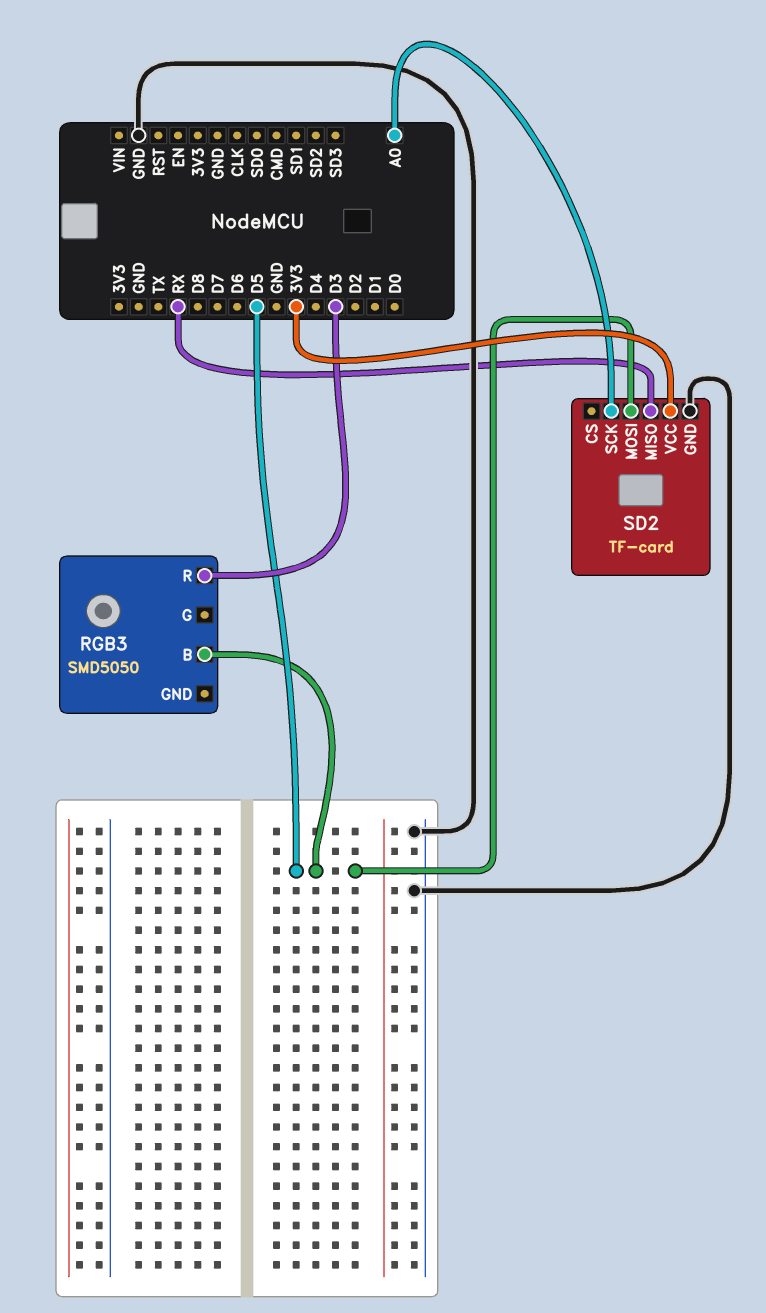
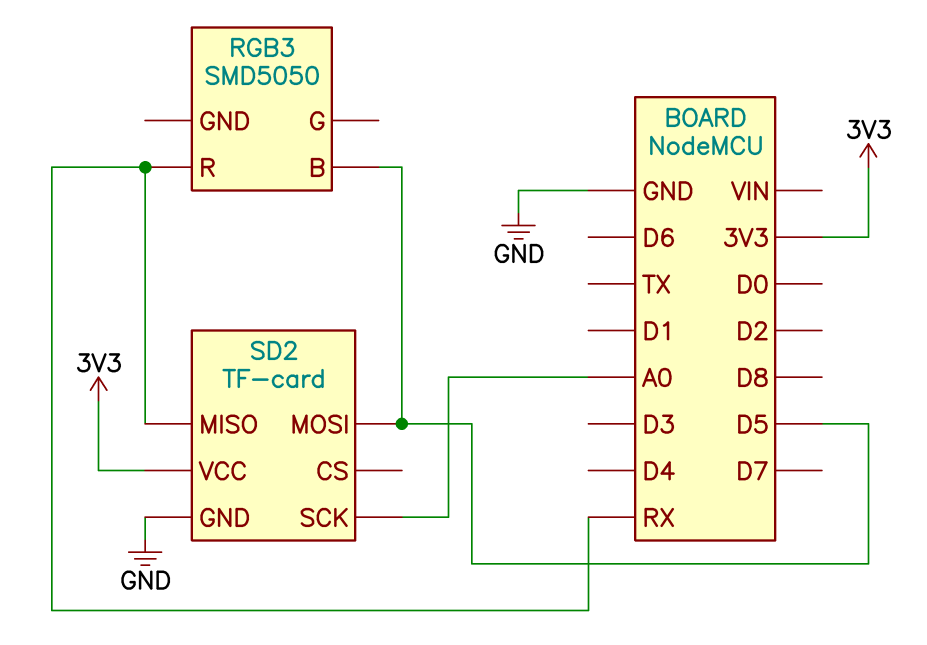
RGB3 pin R: D3 -> RX

